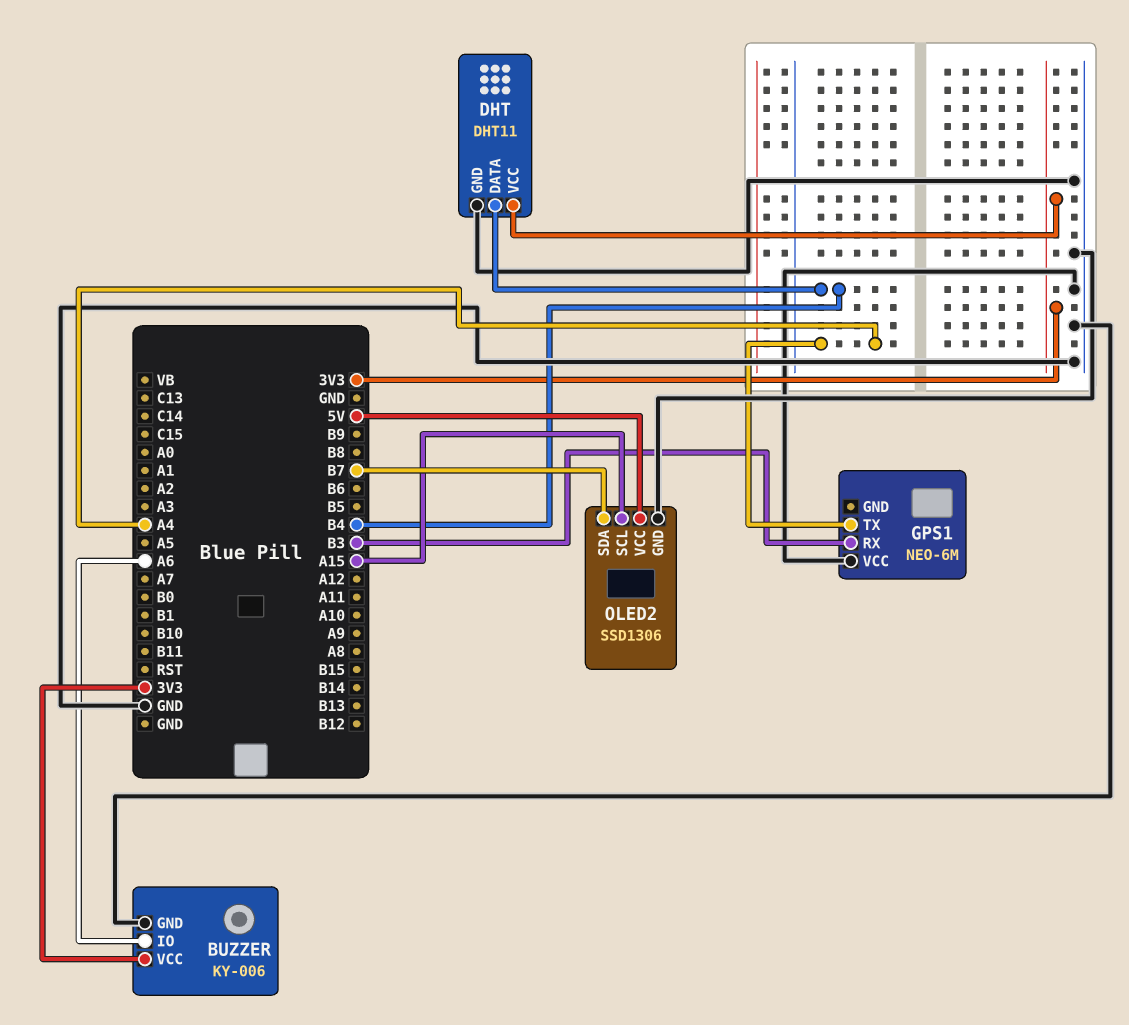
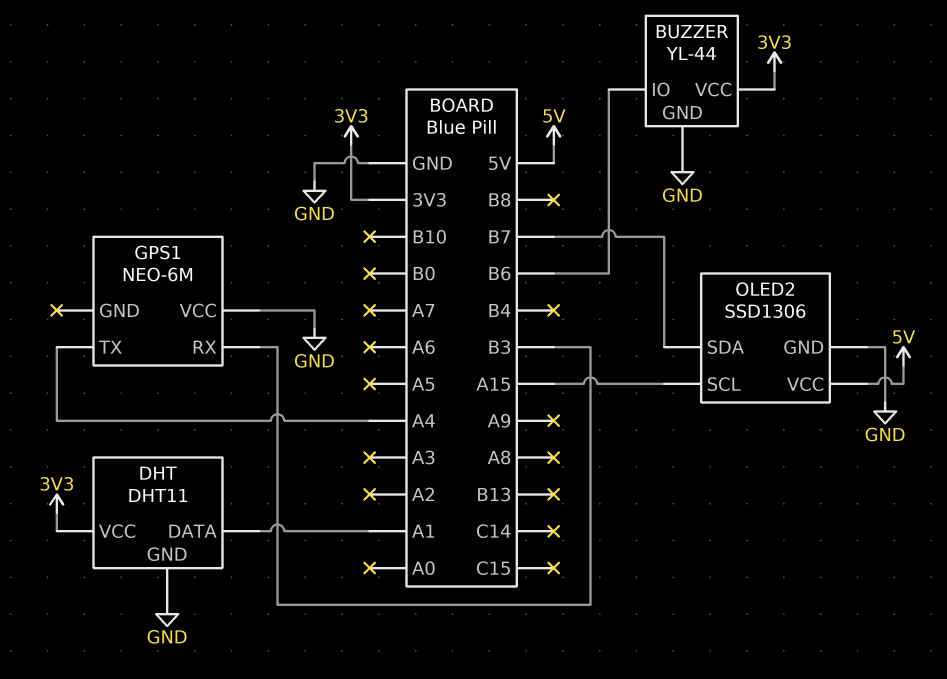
BUZZER: KY-006 -> YL-44
BUZZER pin IO: A6 -> B6
DHT pin DATA: B4 -> A1

